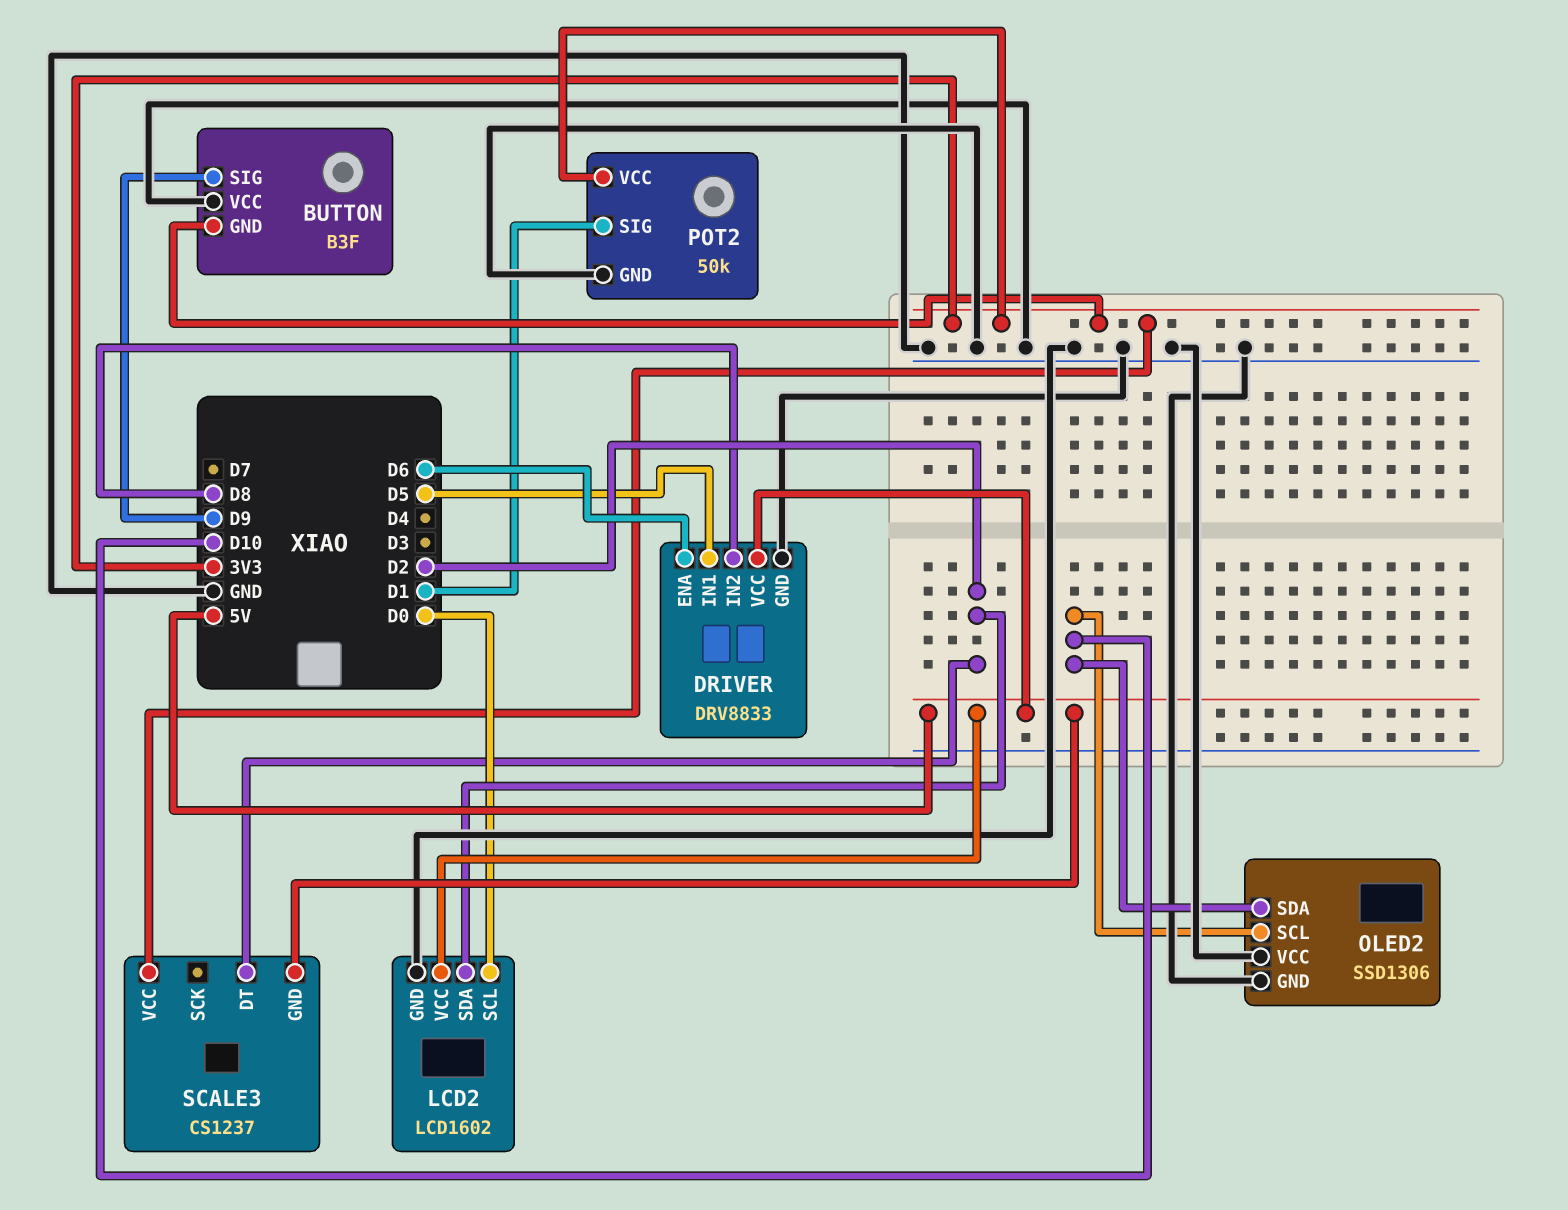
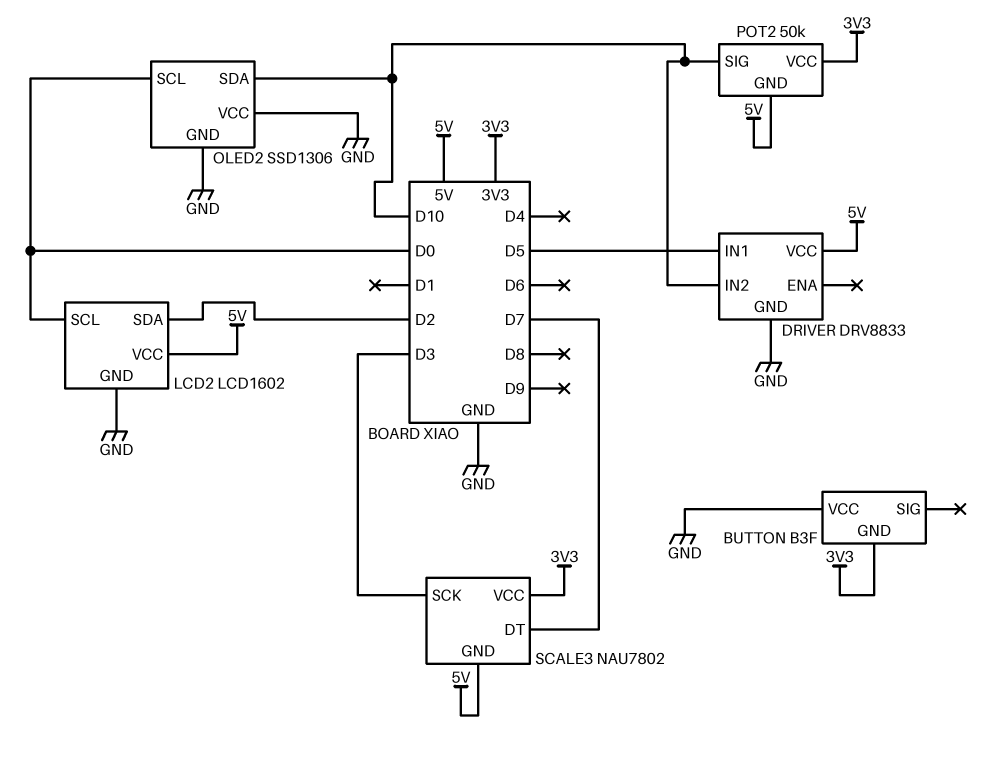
BUTTON pin SIG: D9 -> none
DRIVER pin ENA: D6 -> none
DRIVER pin IN2: D8 -> D10
OLED2 pin SCL: D10 -> D0
POT2 pin GND: GND -> 5V
POT2 pin SIG: D1 -> D10
SCALE3: CS1237 -> NAU7802
SCALE3 pin DT: D2 -> D7
SCALE3 pin SCK: none -> D3

